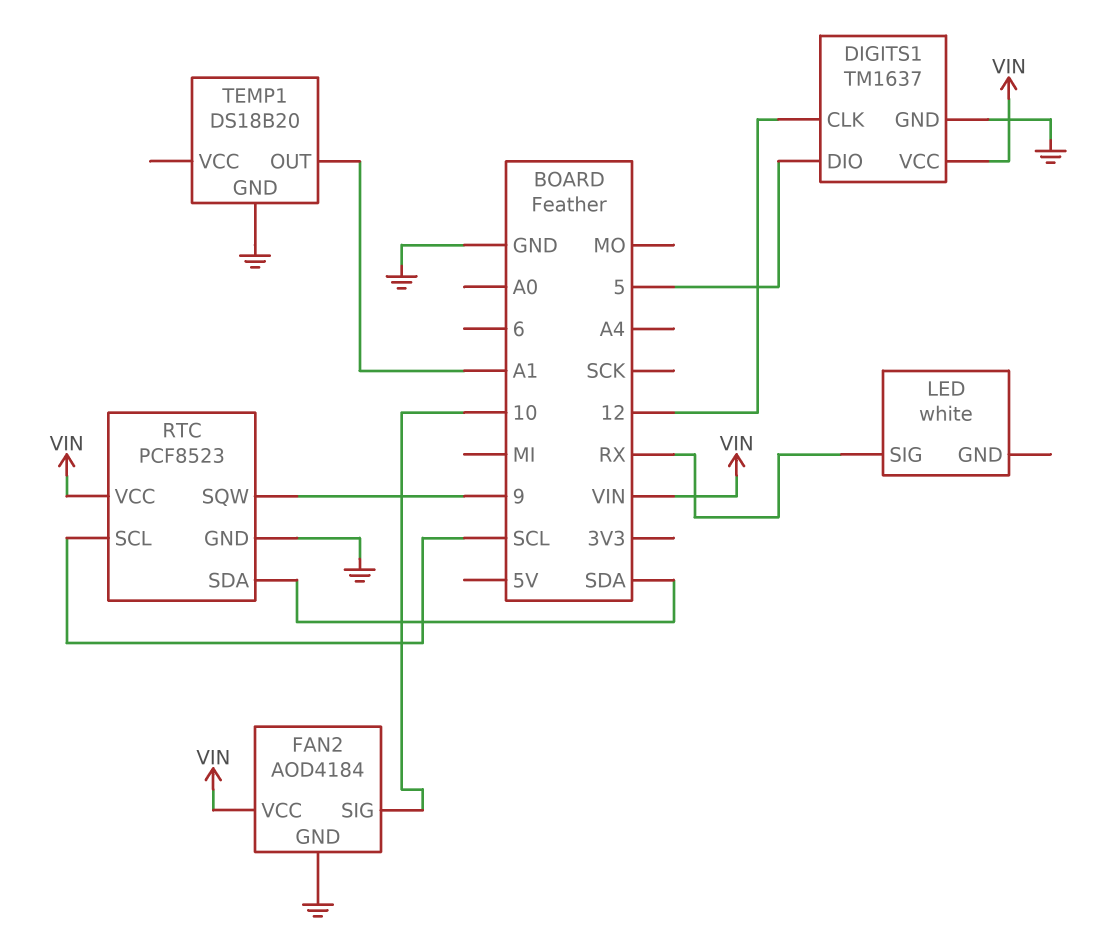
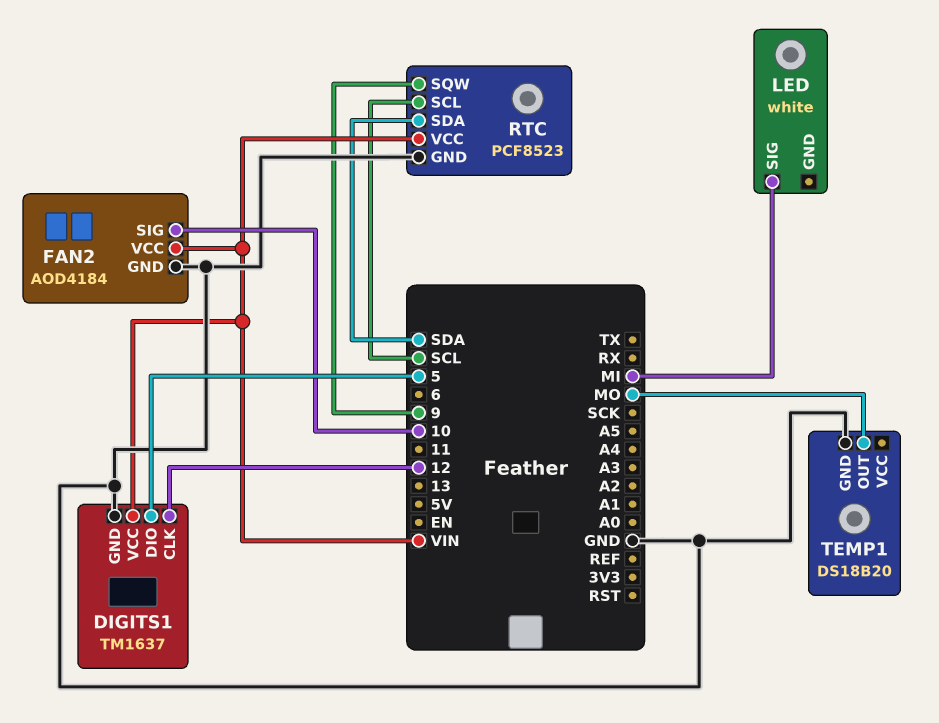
LED pin SIG: RX -> MI
TEMP1 pin OUT: A1 -> MO

